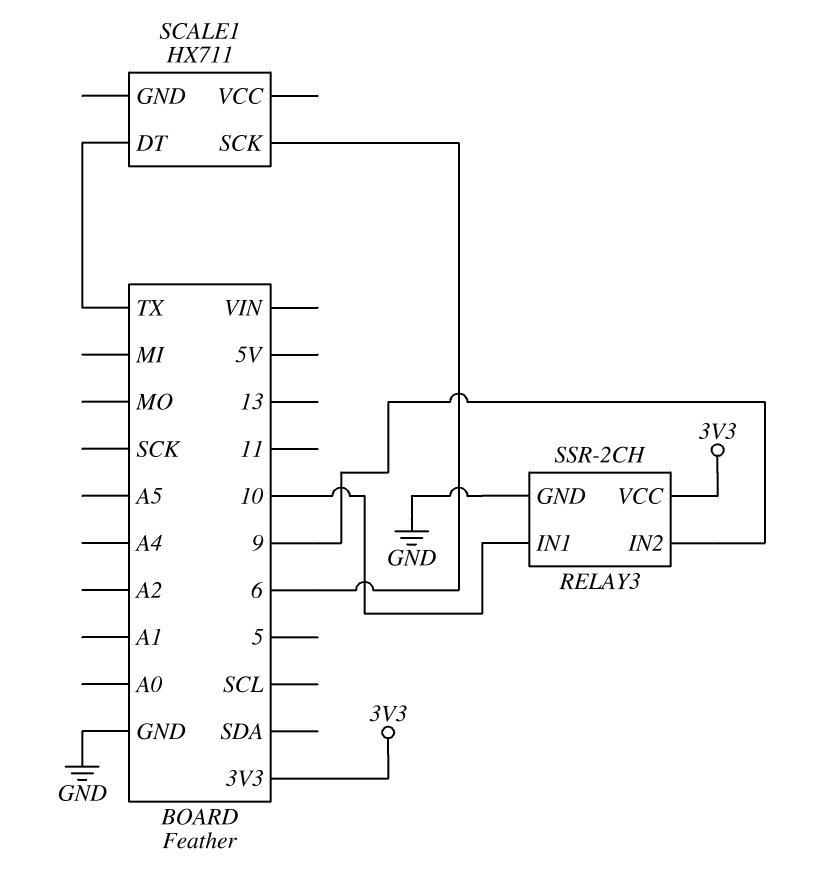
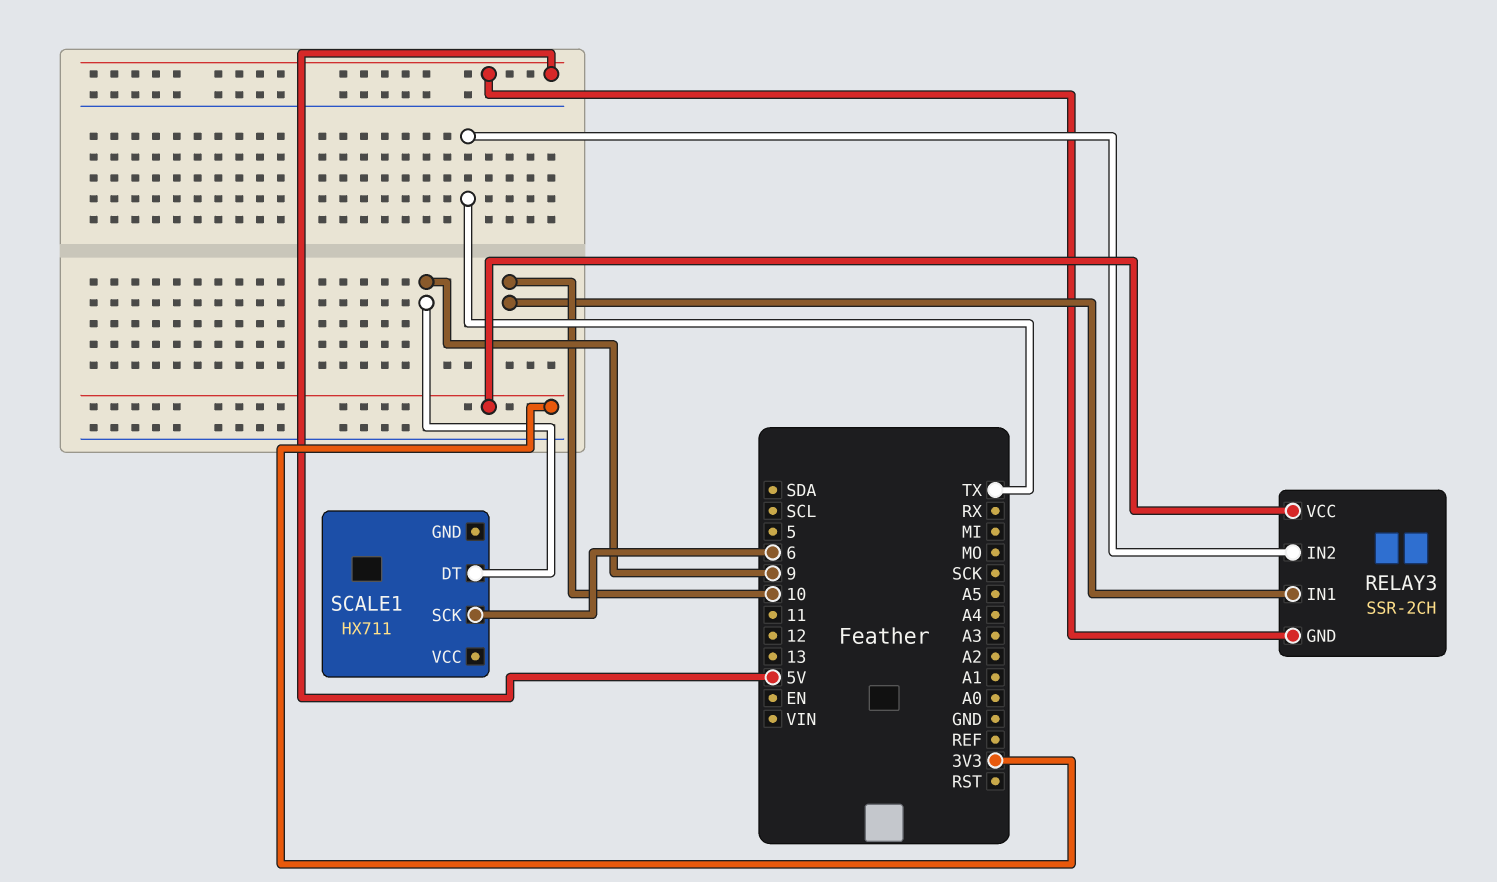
RELAY3 pin GND: GND -> 5V
RELAY3 pin IN2: 9 -> TX
SCALE1 pin DT: TX -> 9

